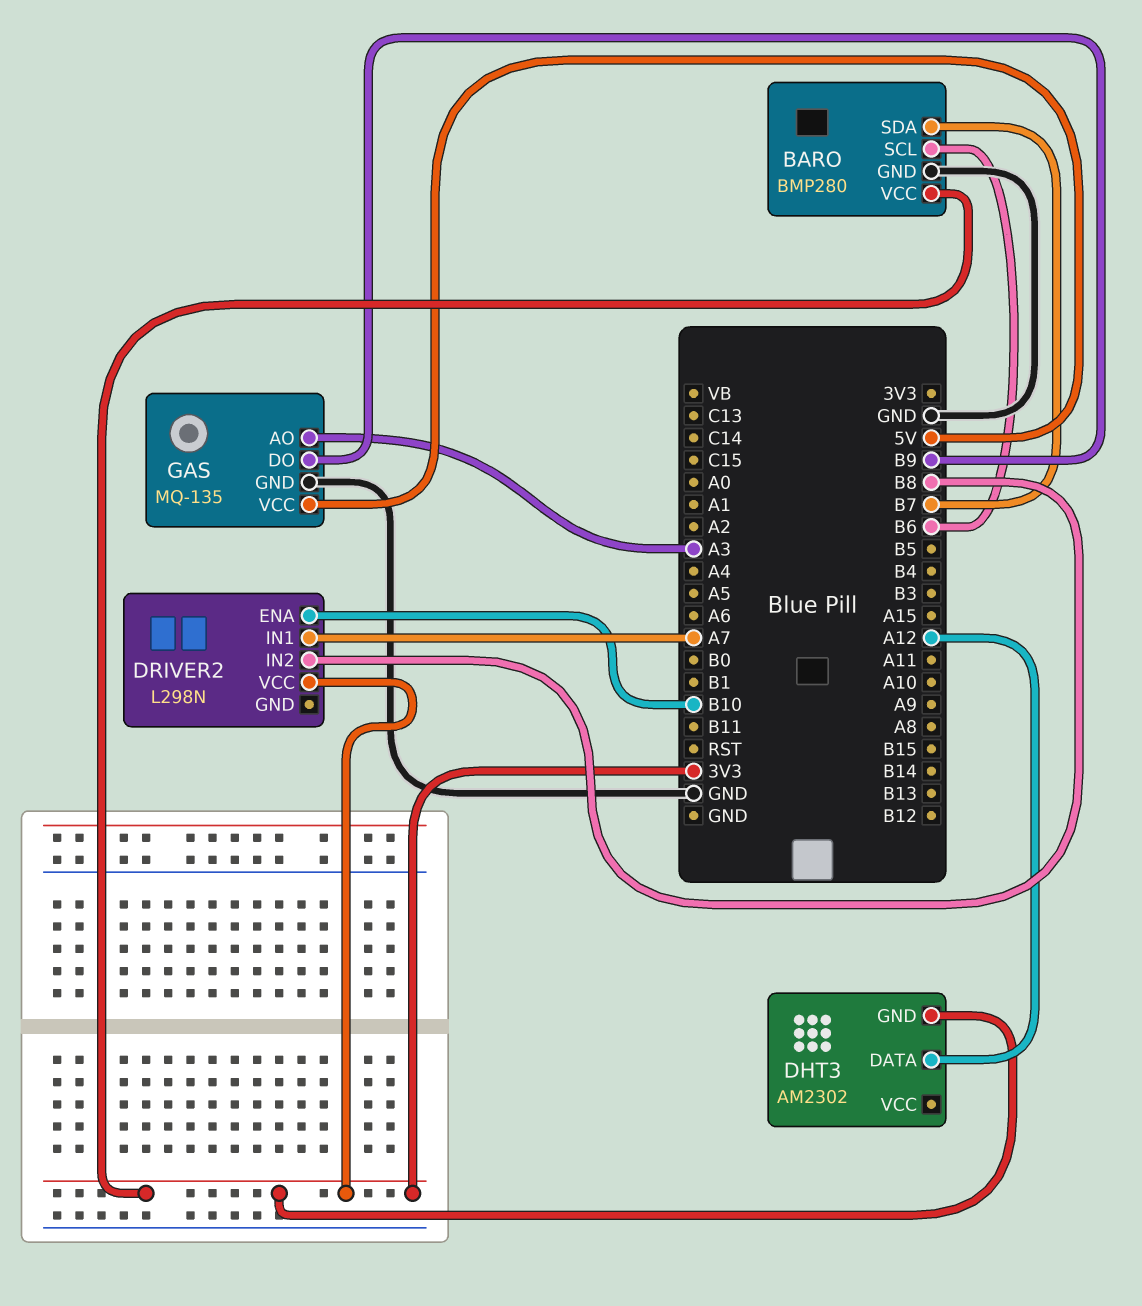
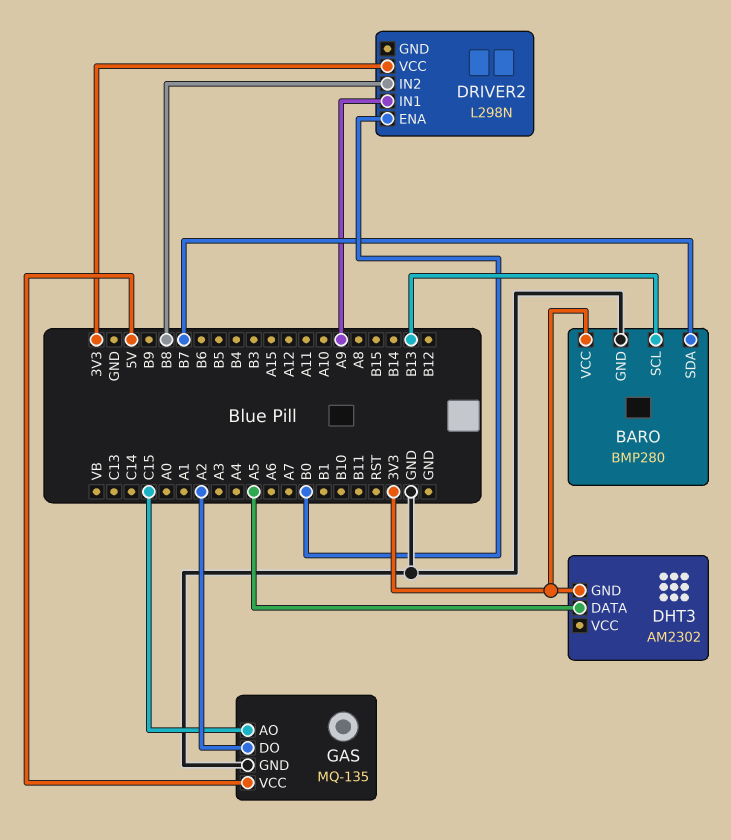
BARO pin SCL: B6 -> B13
DHT3 pin DATA: A12 -> A5
DRIVER2 pin ENA: B10 -> B0
DRIVER2 pin IN1: A7 -> A9
GAS pin AO: A3 -> C15
GAS pin DO: B9 -> A2

